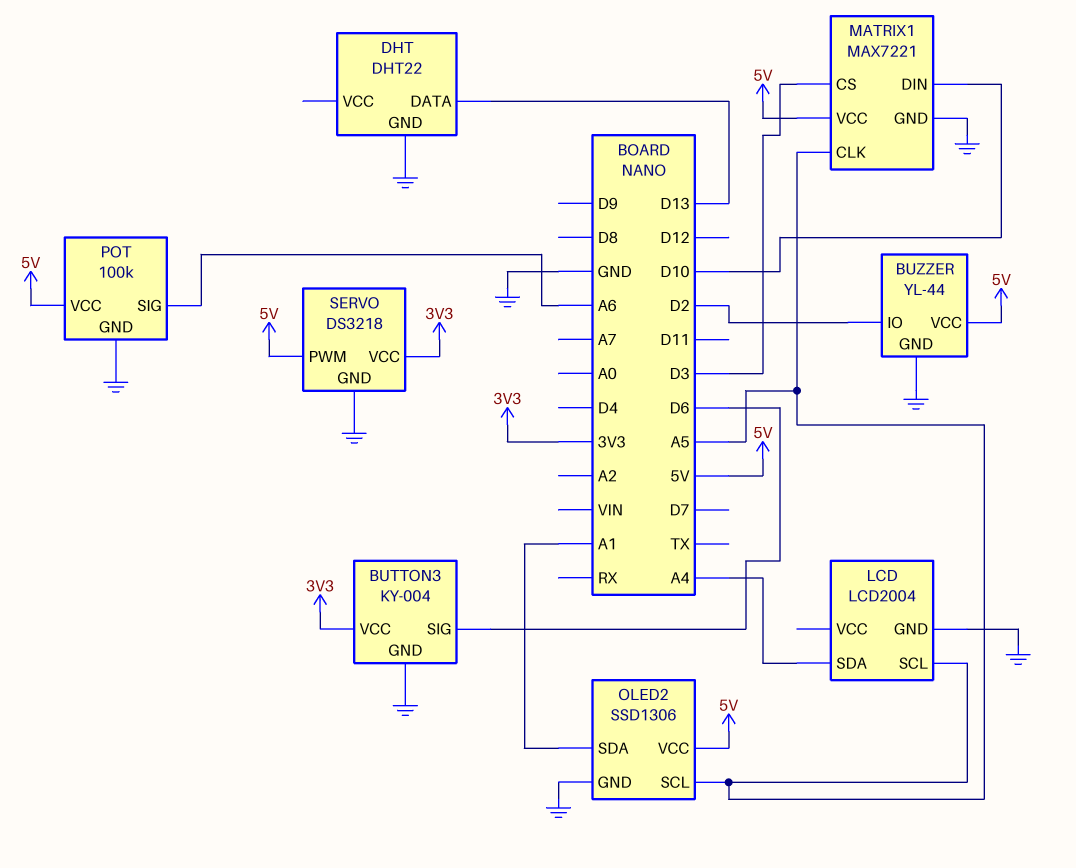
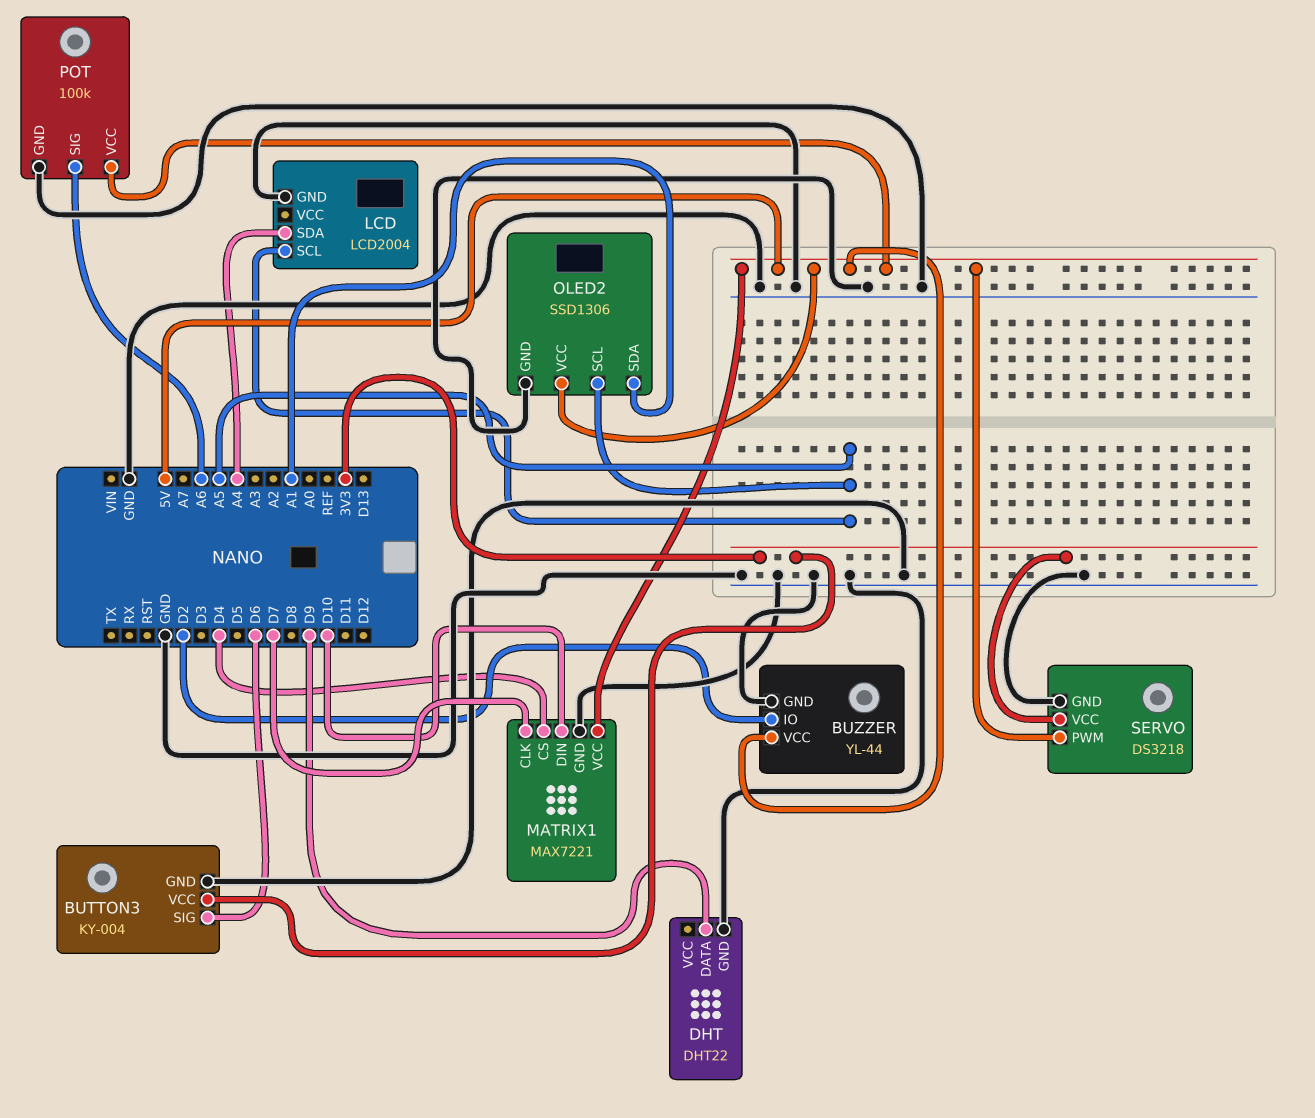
DHT pin DATA: D13 -> D9
MATRIX1 pin CLK: A5 -> D7
MATRIX1 pin CS: D3 -> D4

